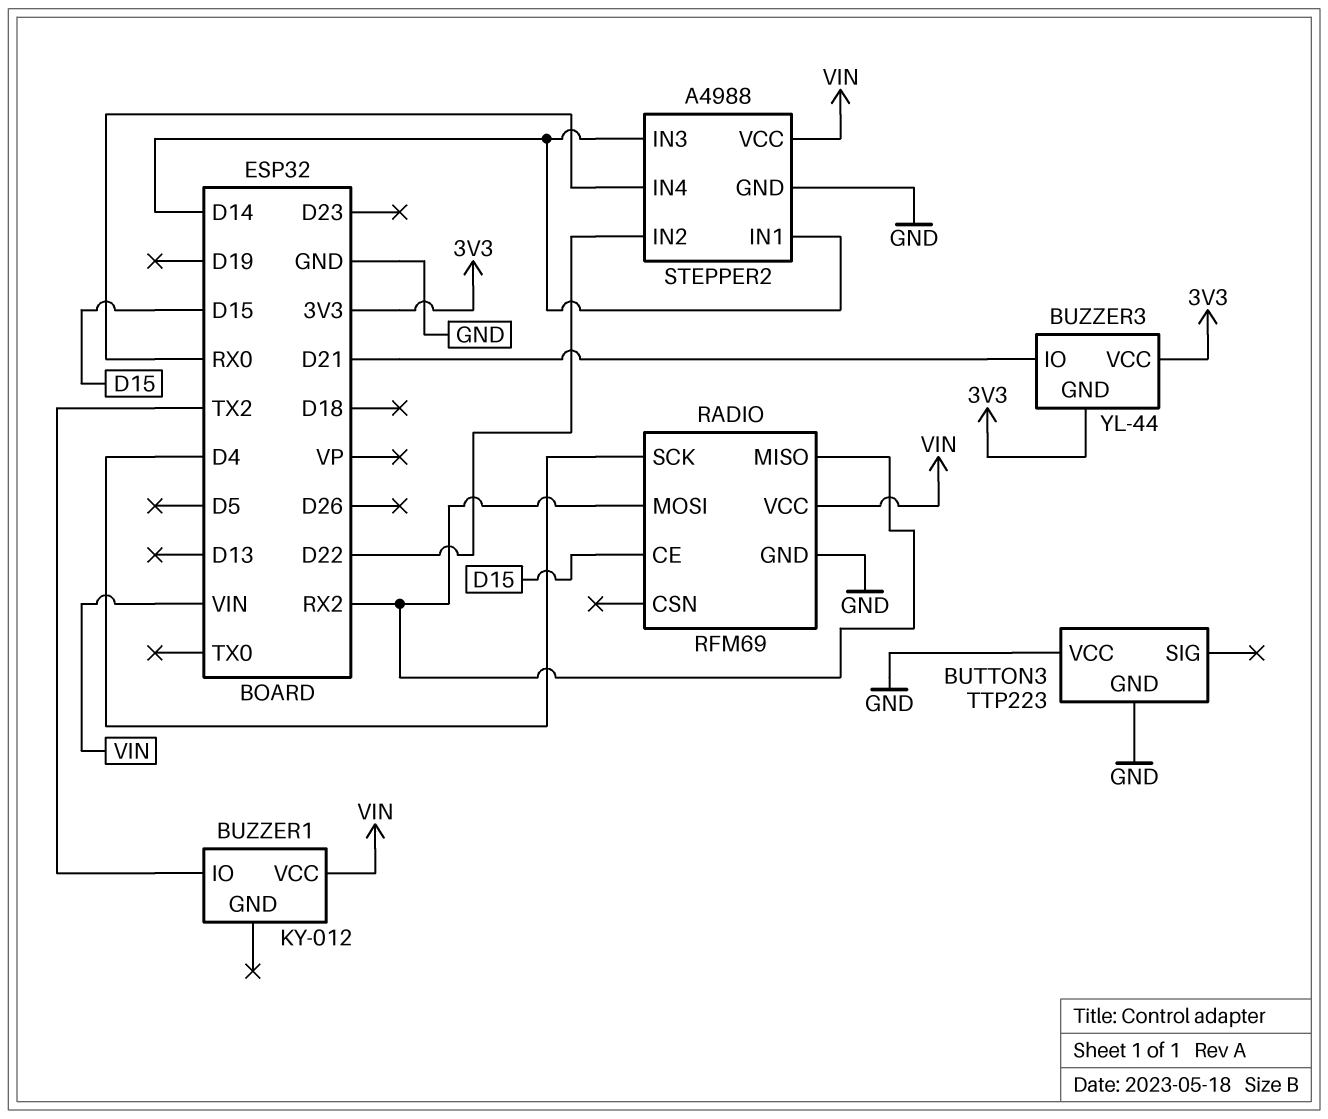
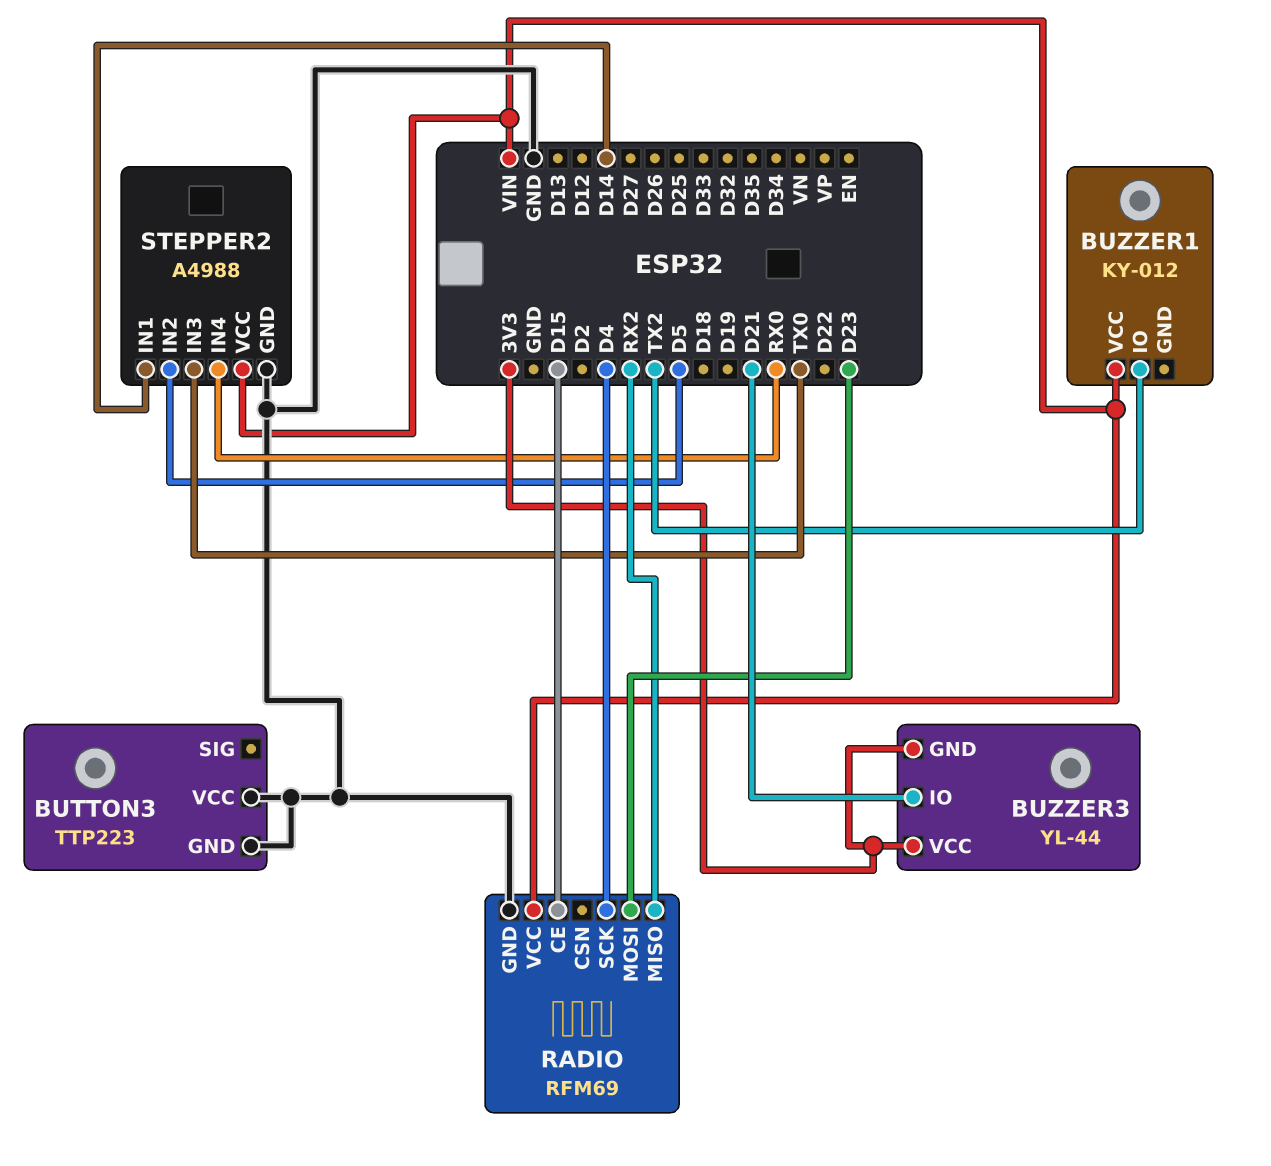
RADIO pin MOSI: RX2 -> D23
STEPPER2 pin IN2: D22 -> D5
STEPPER2 pin IN3: D14 -> TX0

